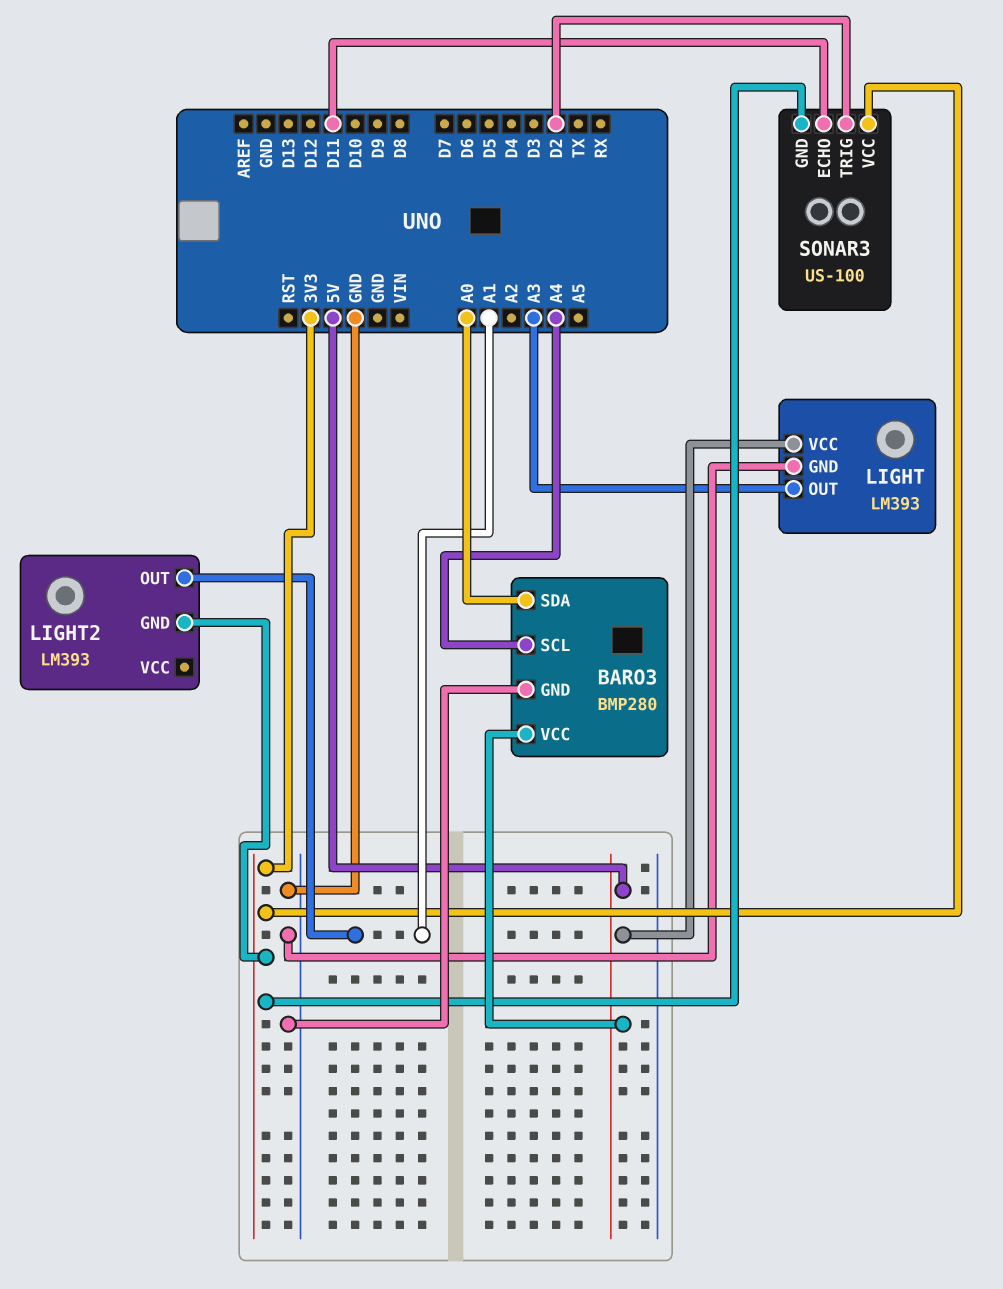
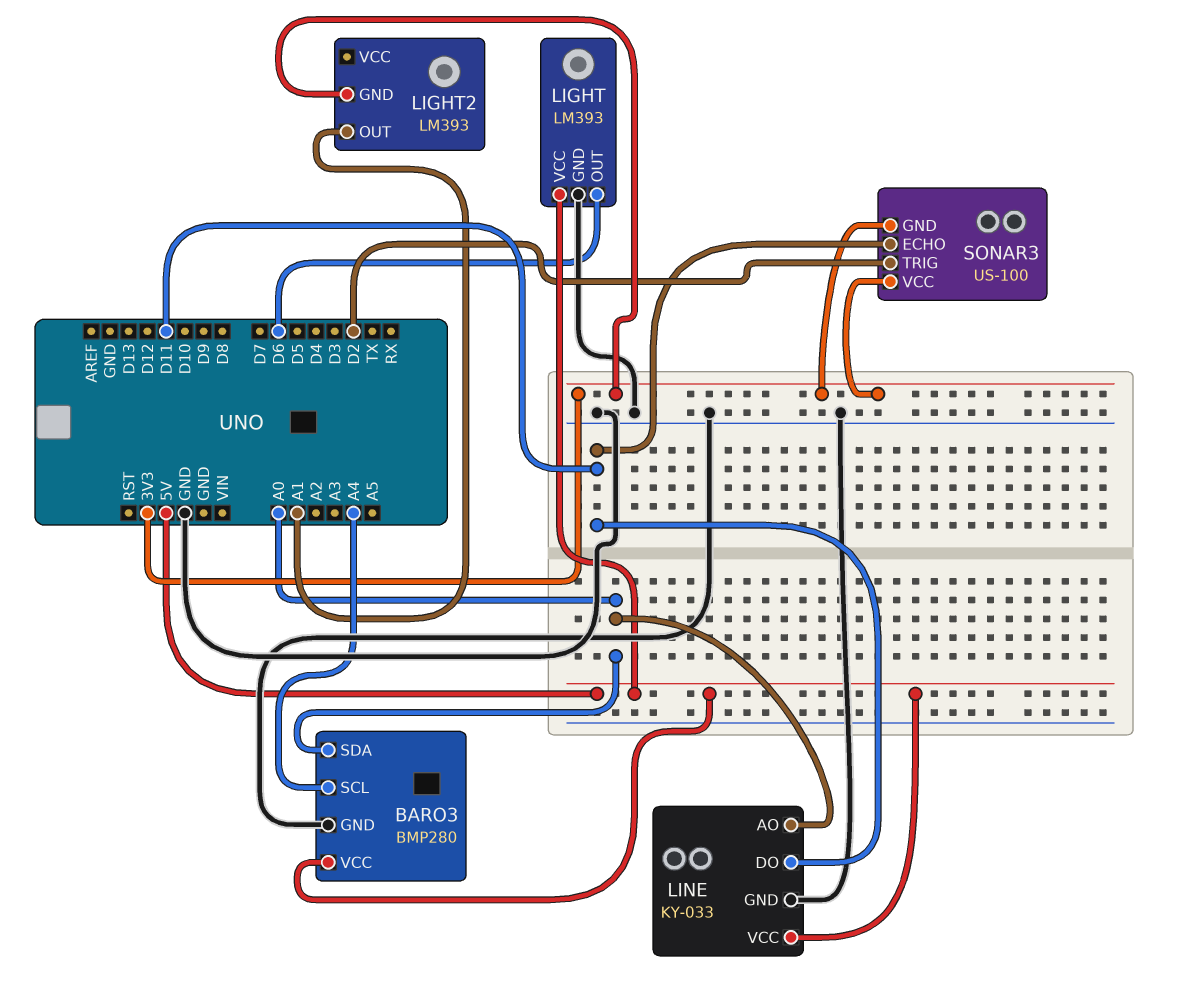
LIGHT pin OUT: A3 -> D6
LINE: none -> KY-033
LINE pin AO: none -> A0
LINE pin DO: none -> D11
LINE pin GND: none -> GND
LINE pin VCC: none -> 5V

